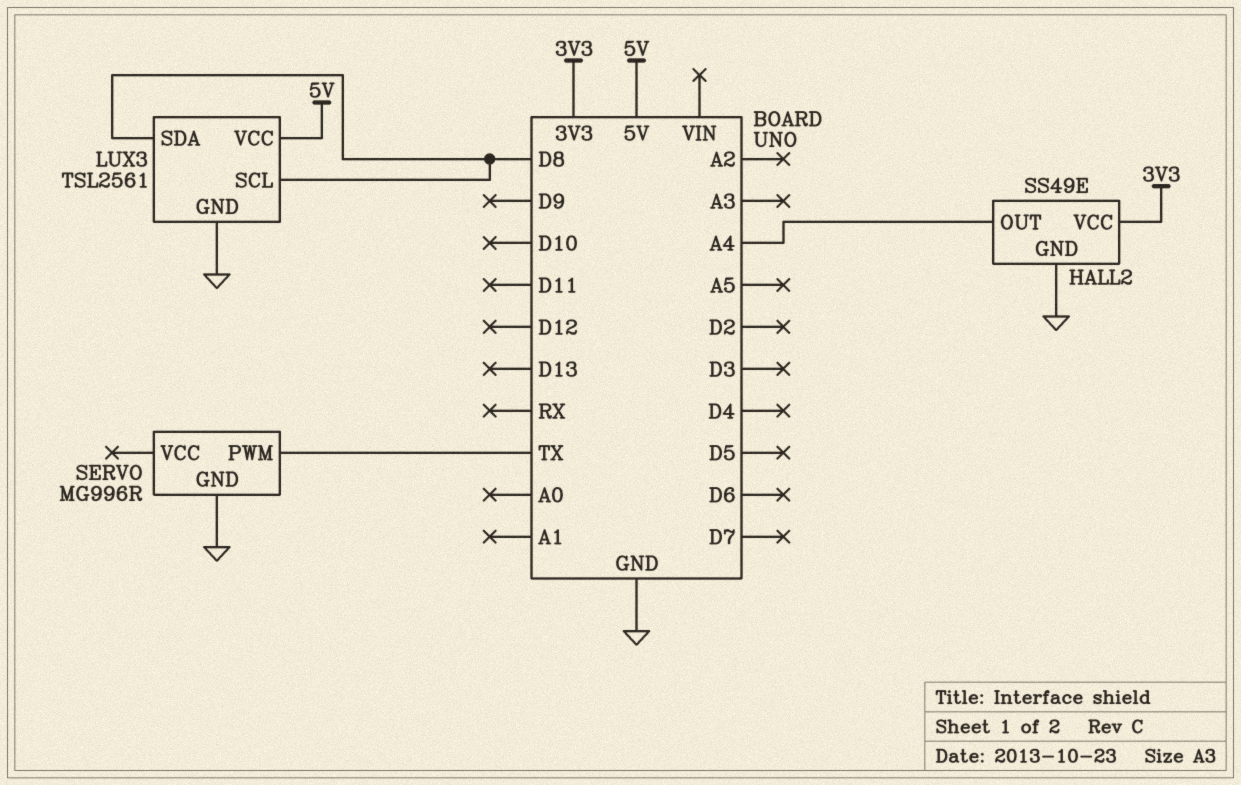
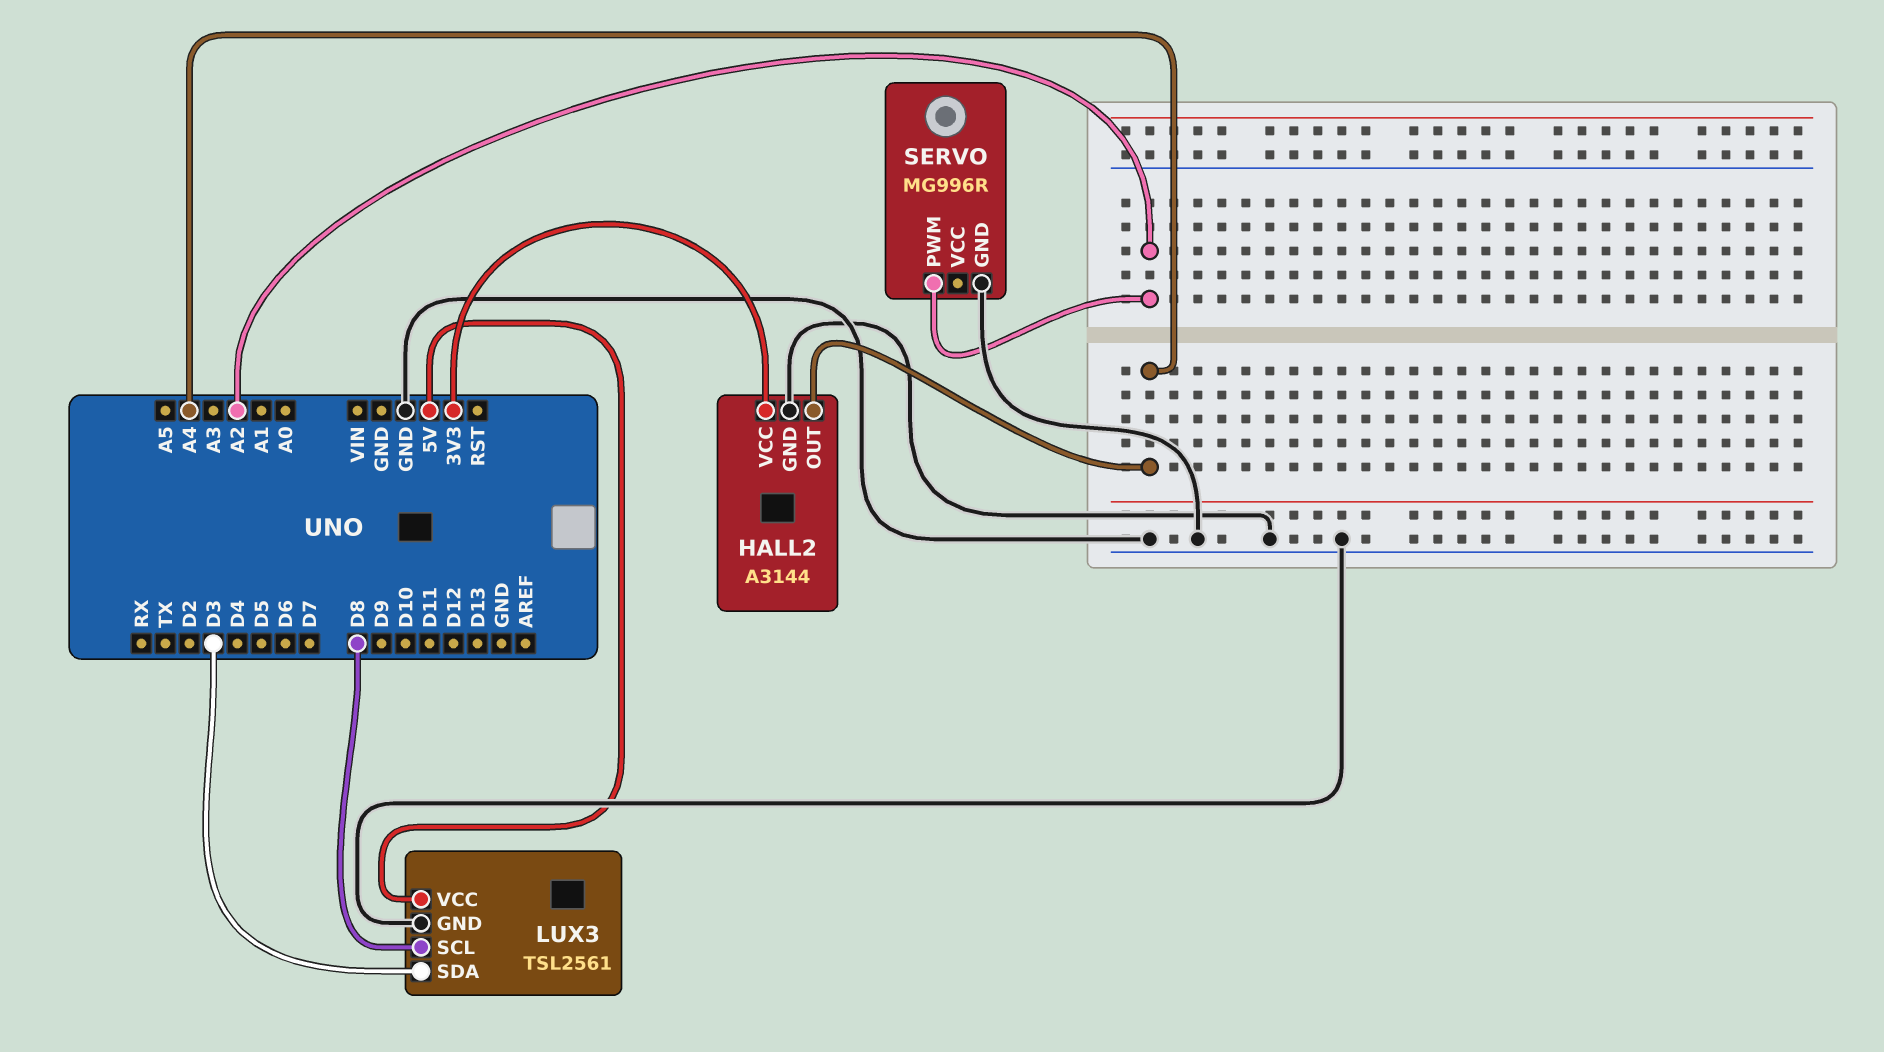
HALL2: SS49E -> A3144
LUX3 pin SDA: D8 -> D3
SERVO pin PWM: TX -> A2

